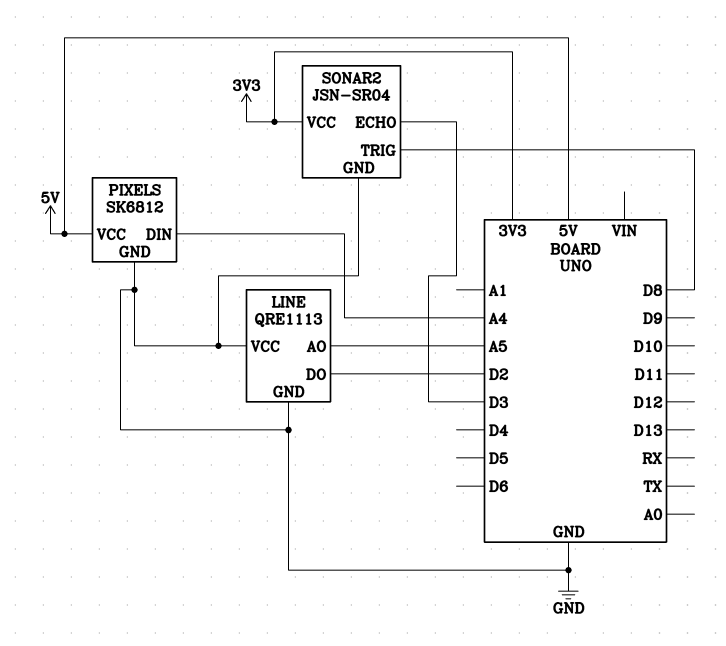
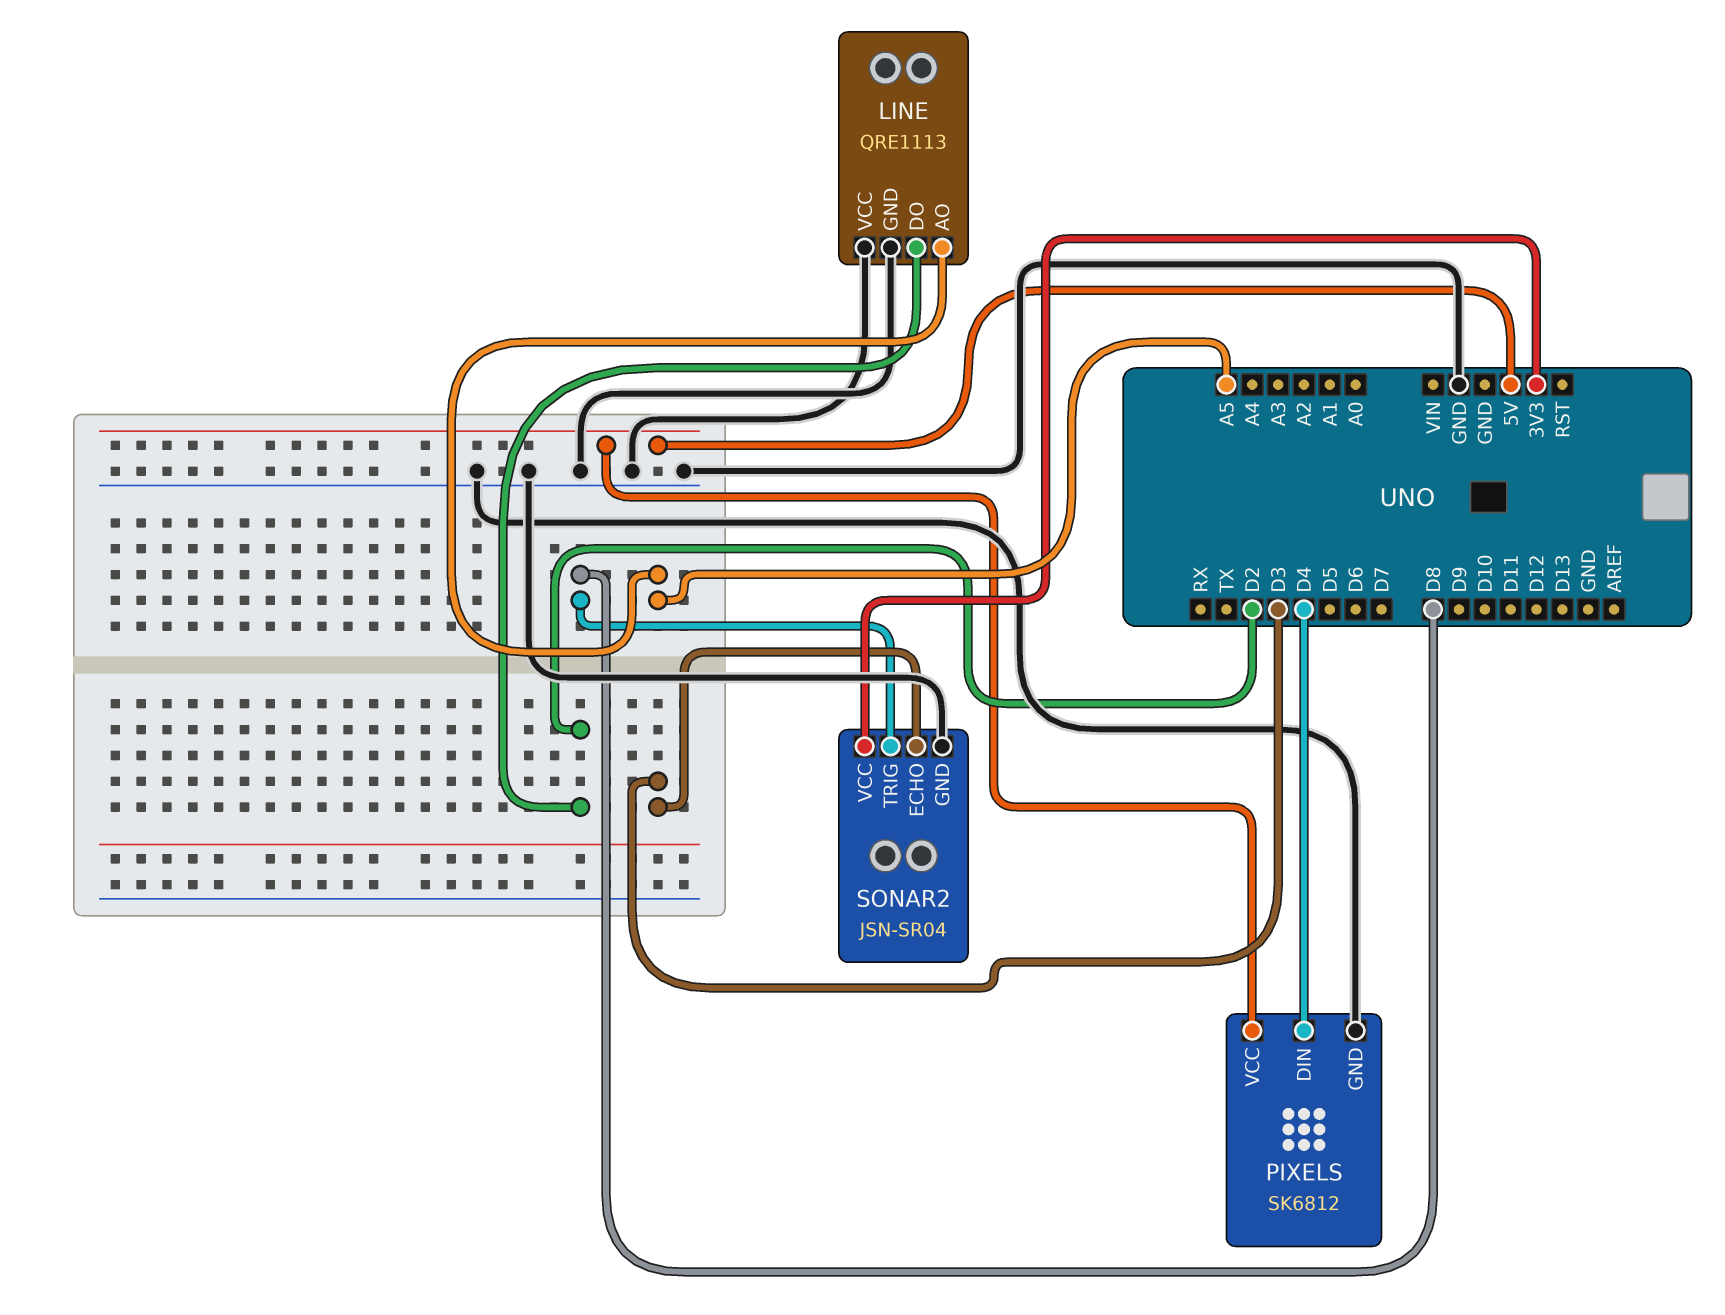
PIXELS pin DIN: A4 -> D4

